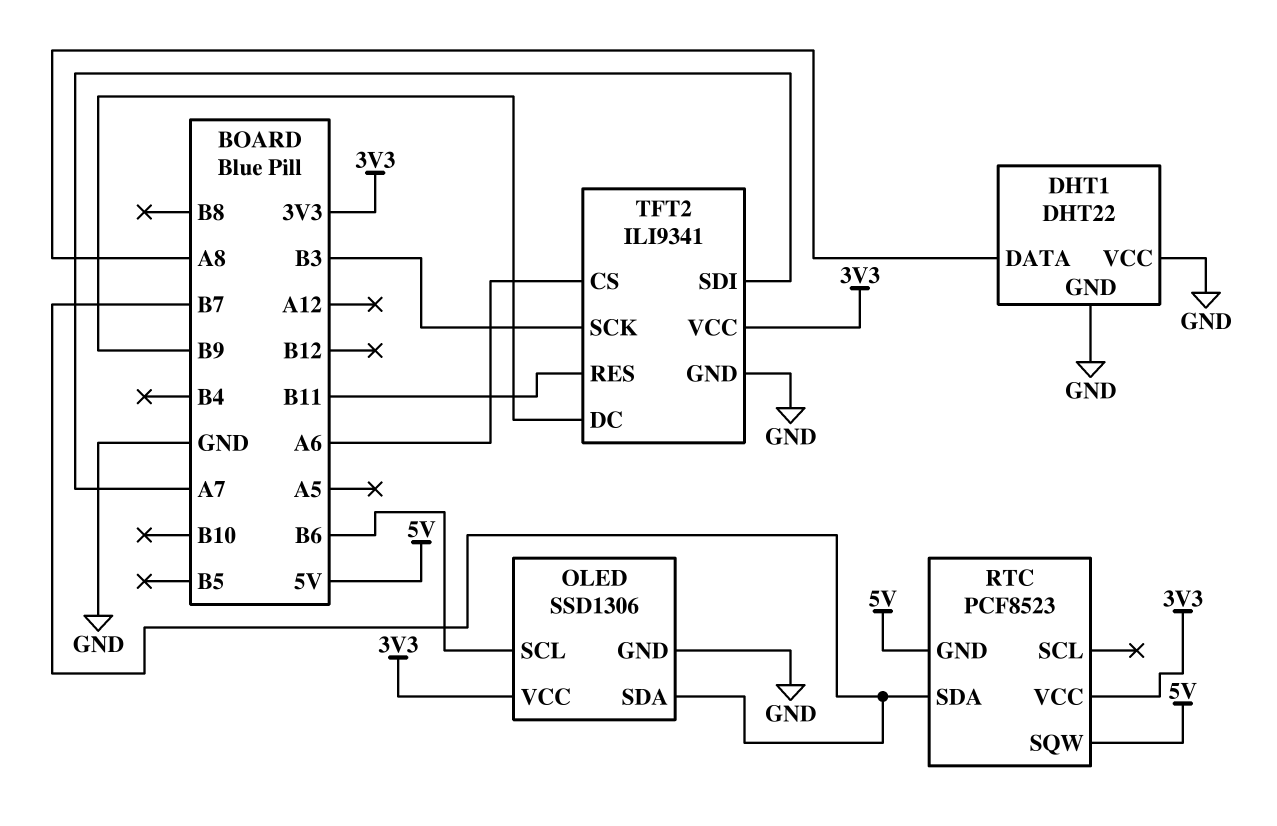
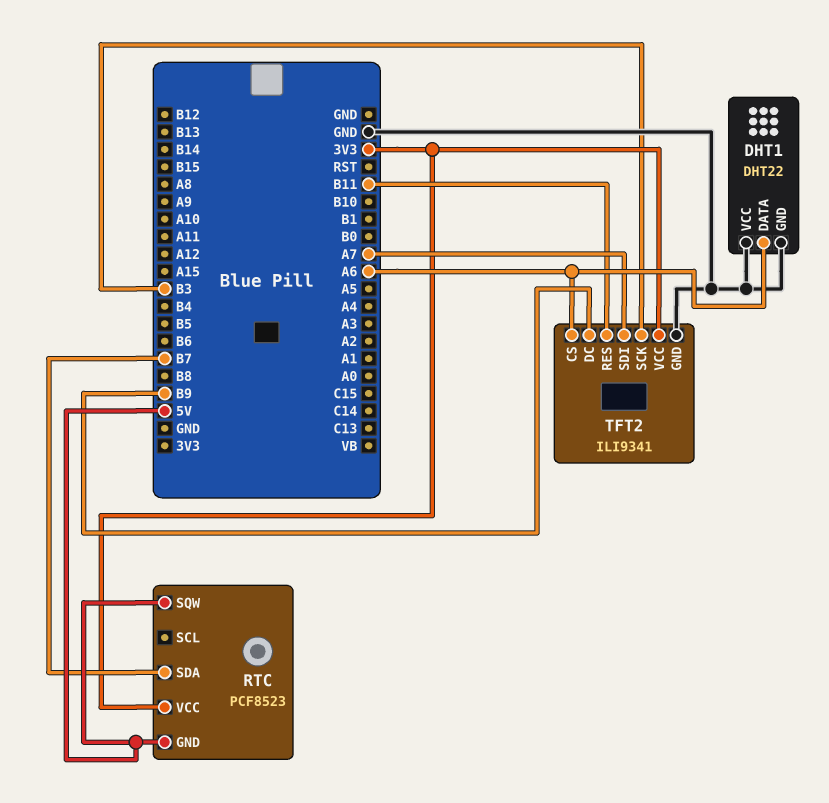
DHT1 pin DATA: A8 -> A6
OLED: SSD1306 -> none
OLED pin GND: GND -> none
OLED pin SCL: B6 -> none
OLED pin SDA: B7 -> none
OLED pin VCC: 3V3 -> none

